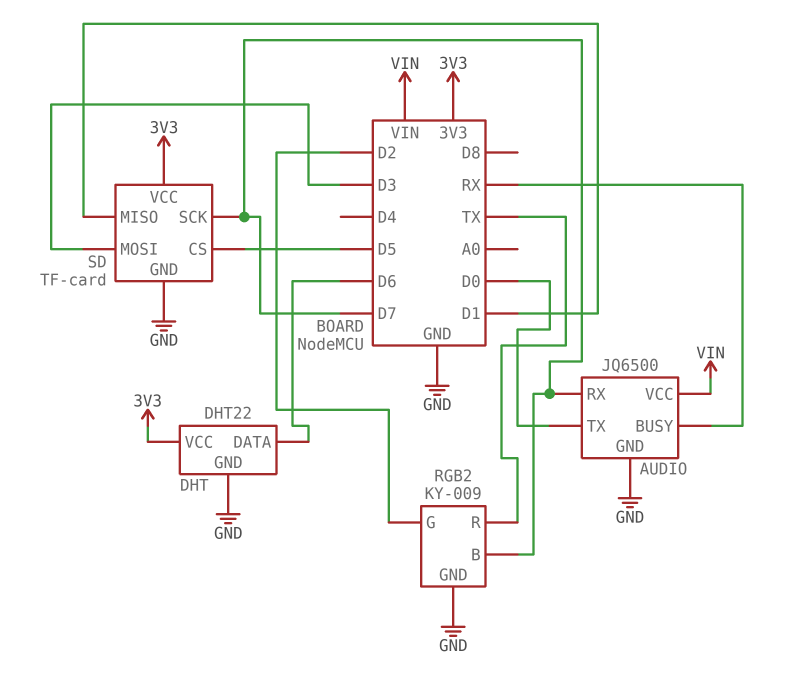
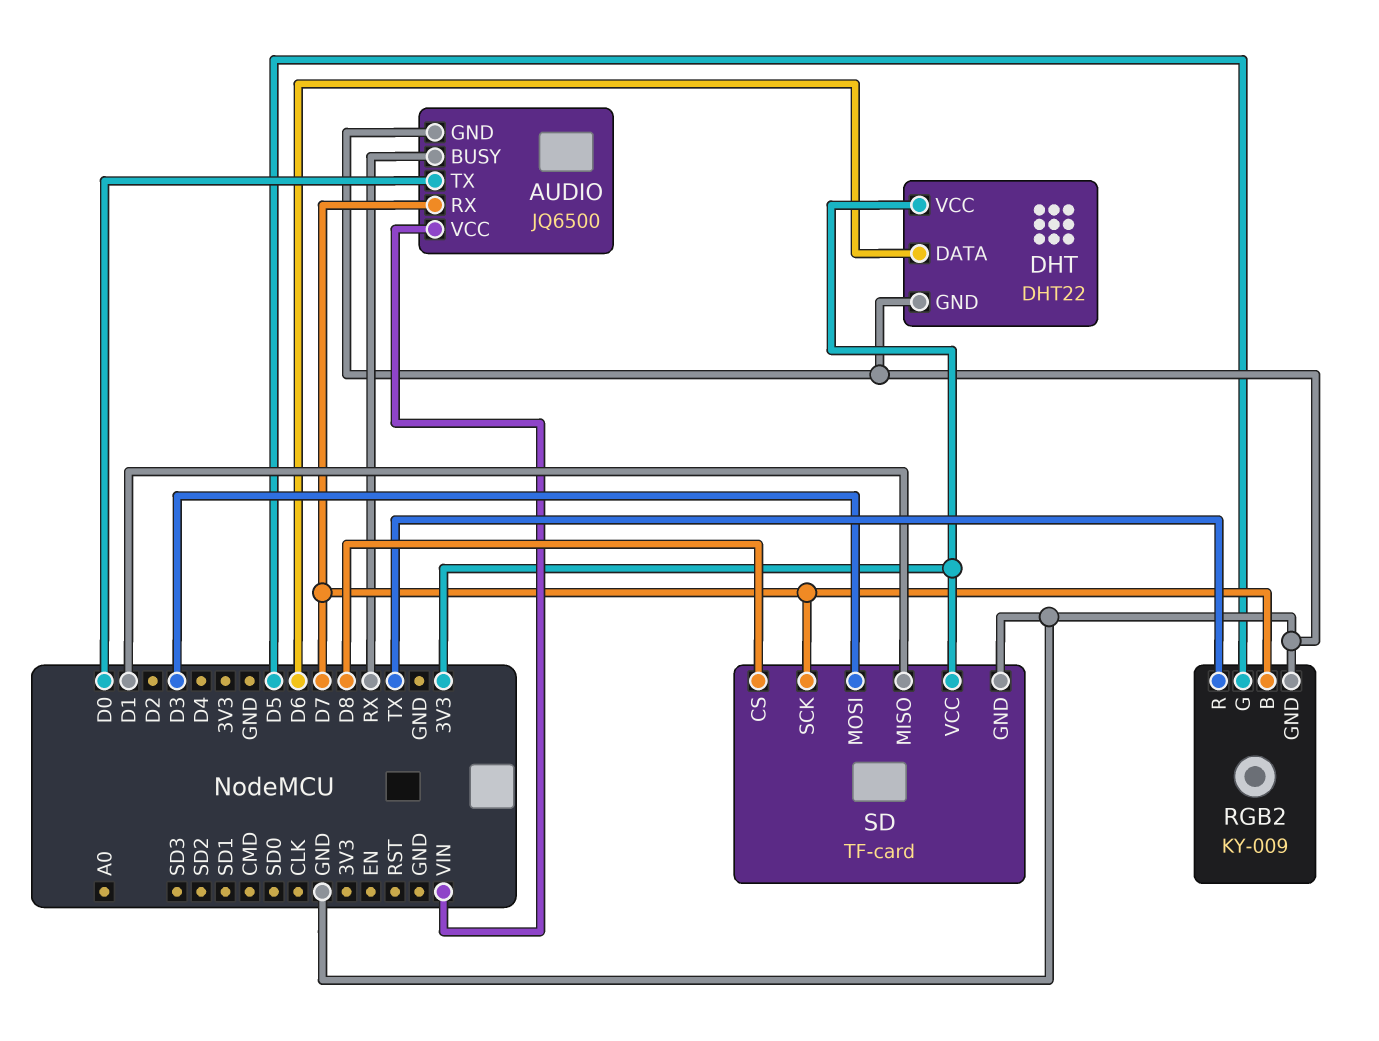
RGB2 pin G: D2 -> D5
SD pin CS: D5 -> D8

